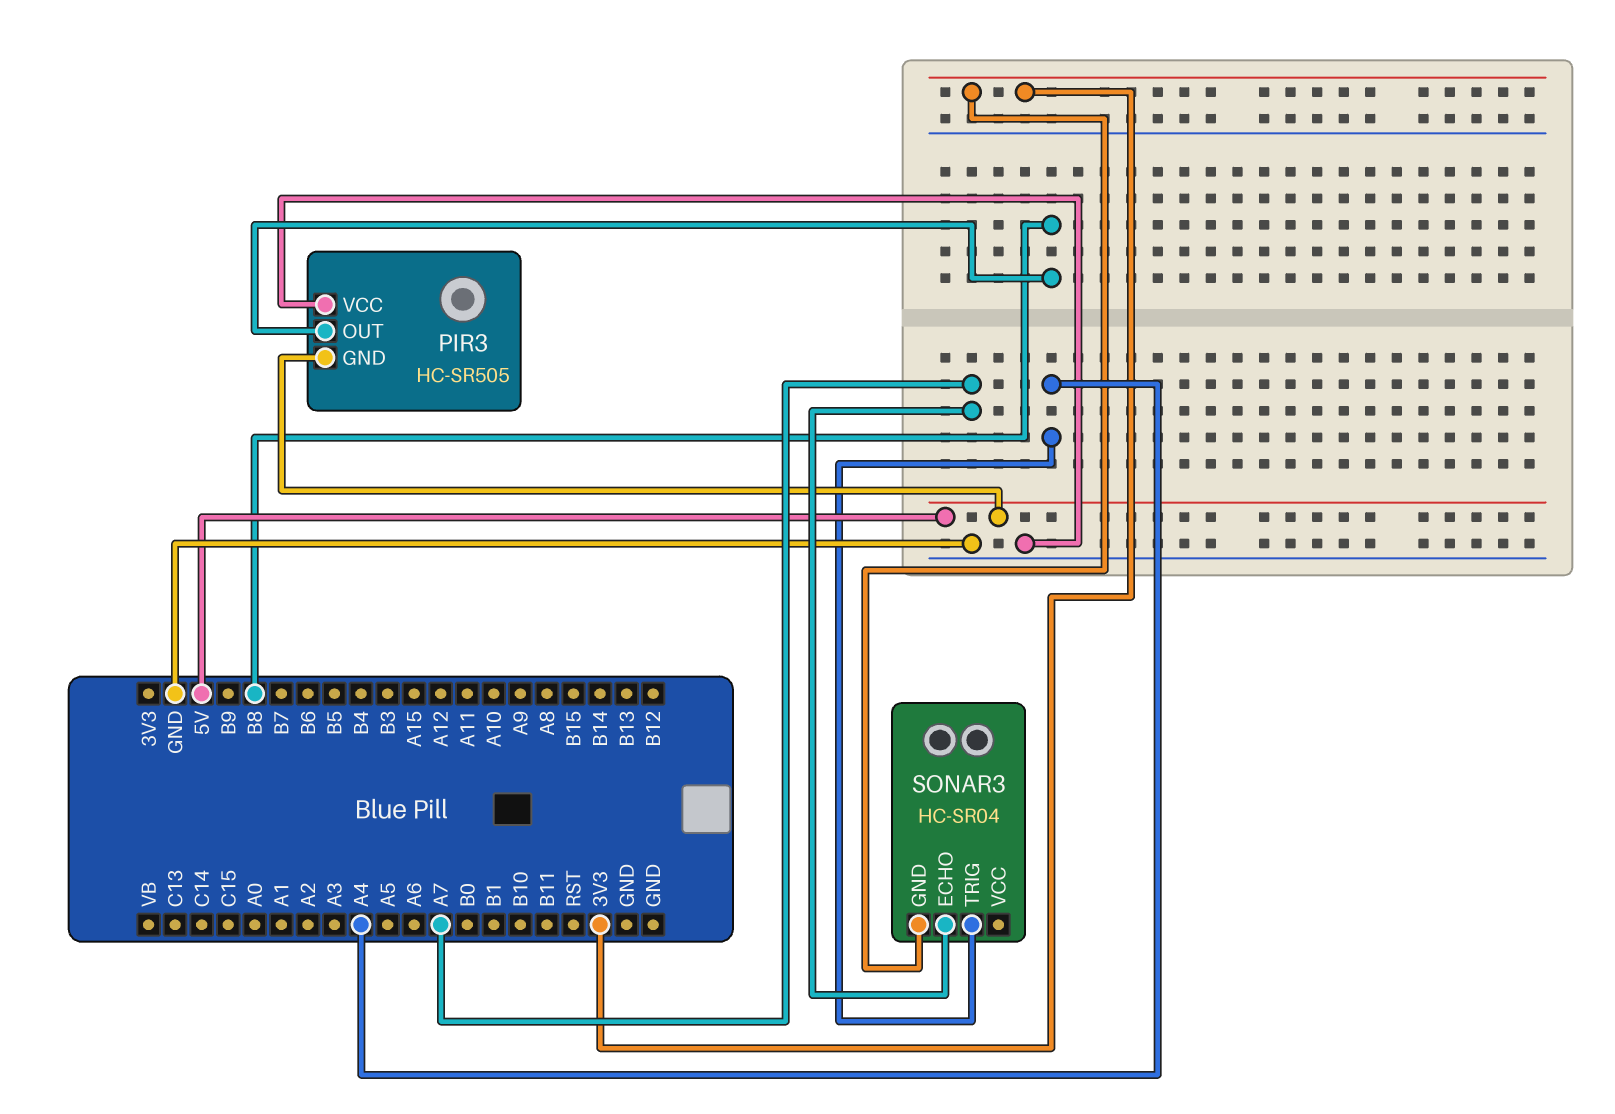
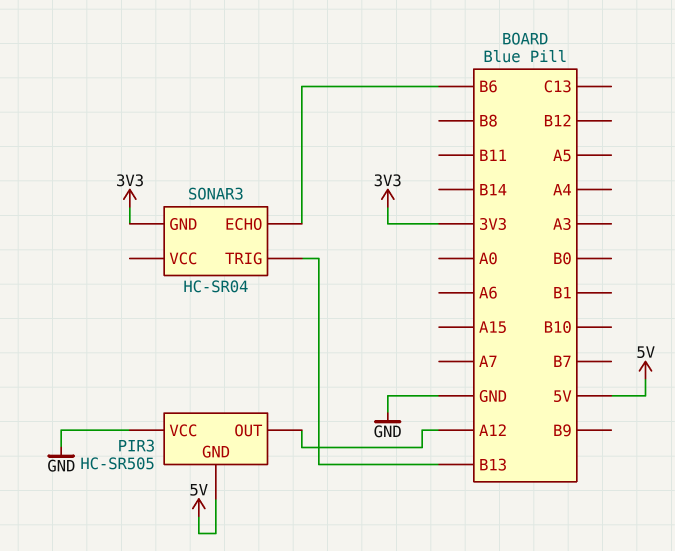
PIR3 pin OUT: B8 -> A12
SONAR3 pin ECHO: A7 -> B6
SONAR3 pin TRIG: A4 -> B13

